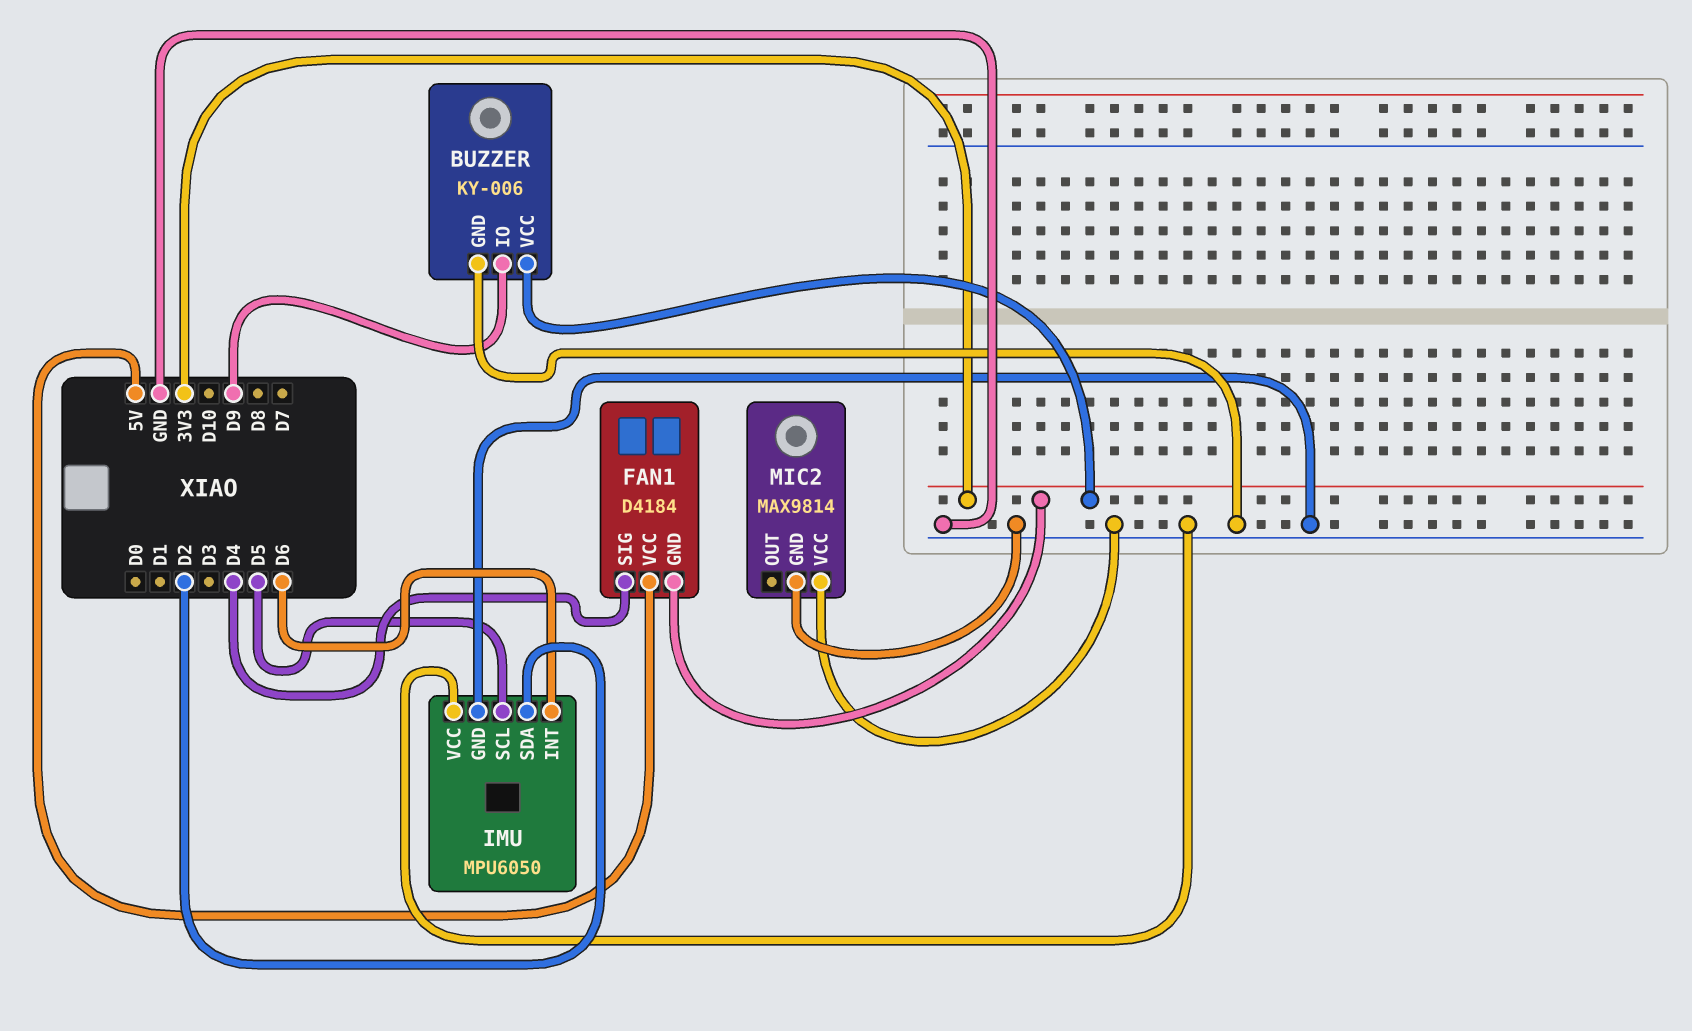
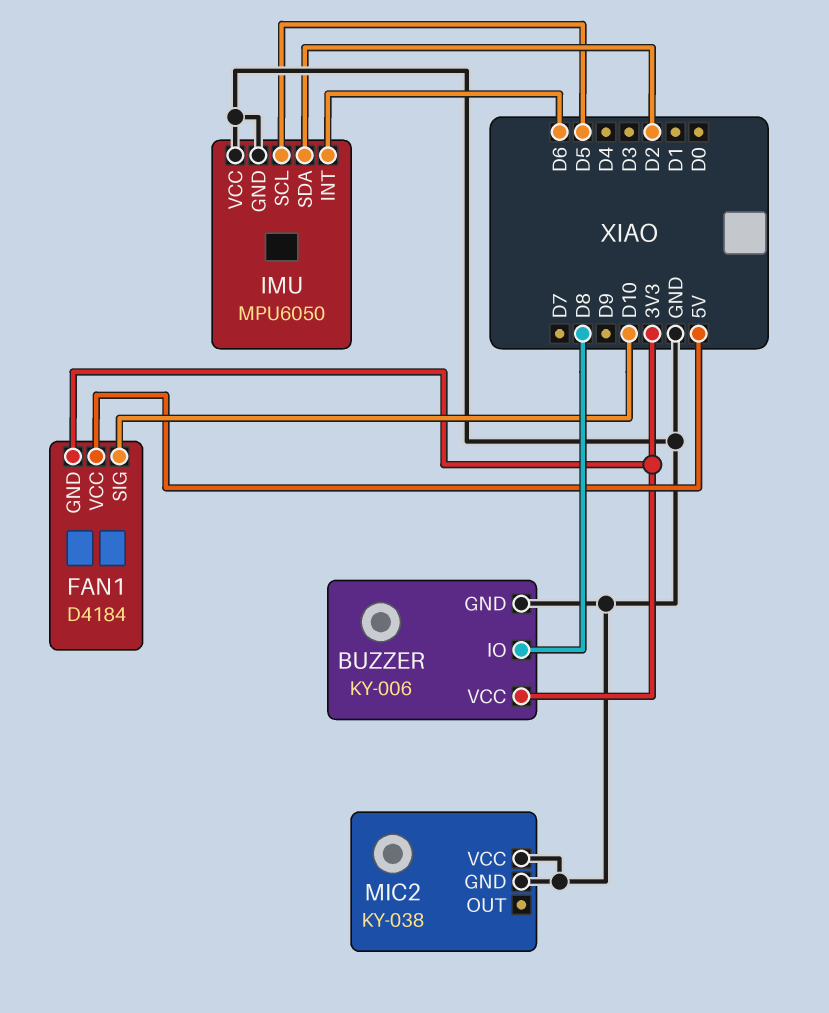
BUZZER pin IO: D9 -> D8
FAN1 pin SIG: D4 -> D10
MIC2: MAX9814 -> KY-038

